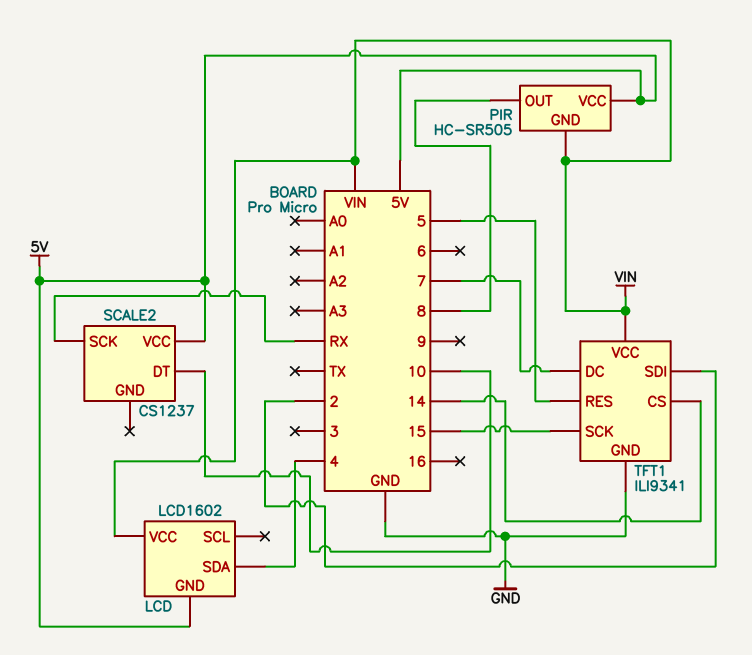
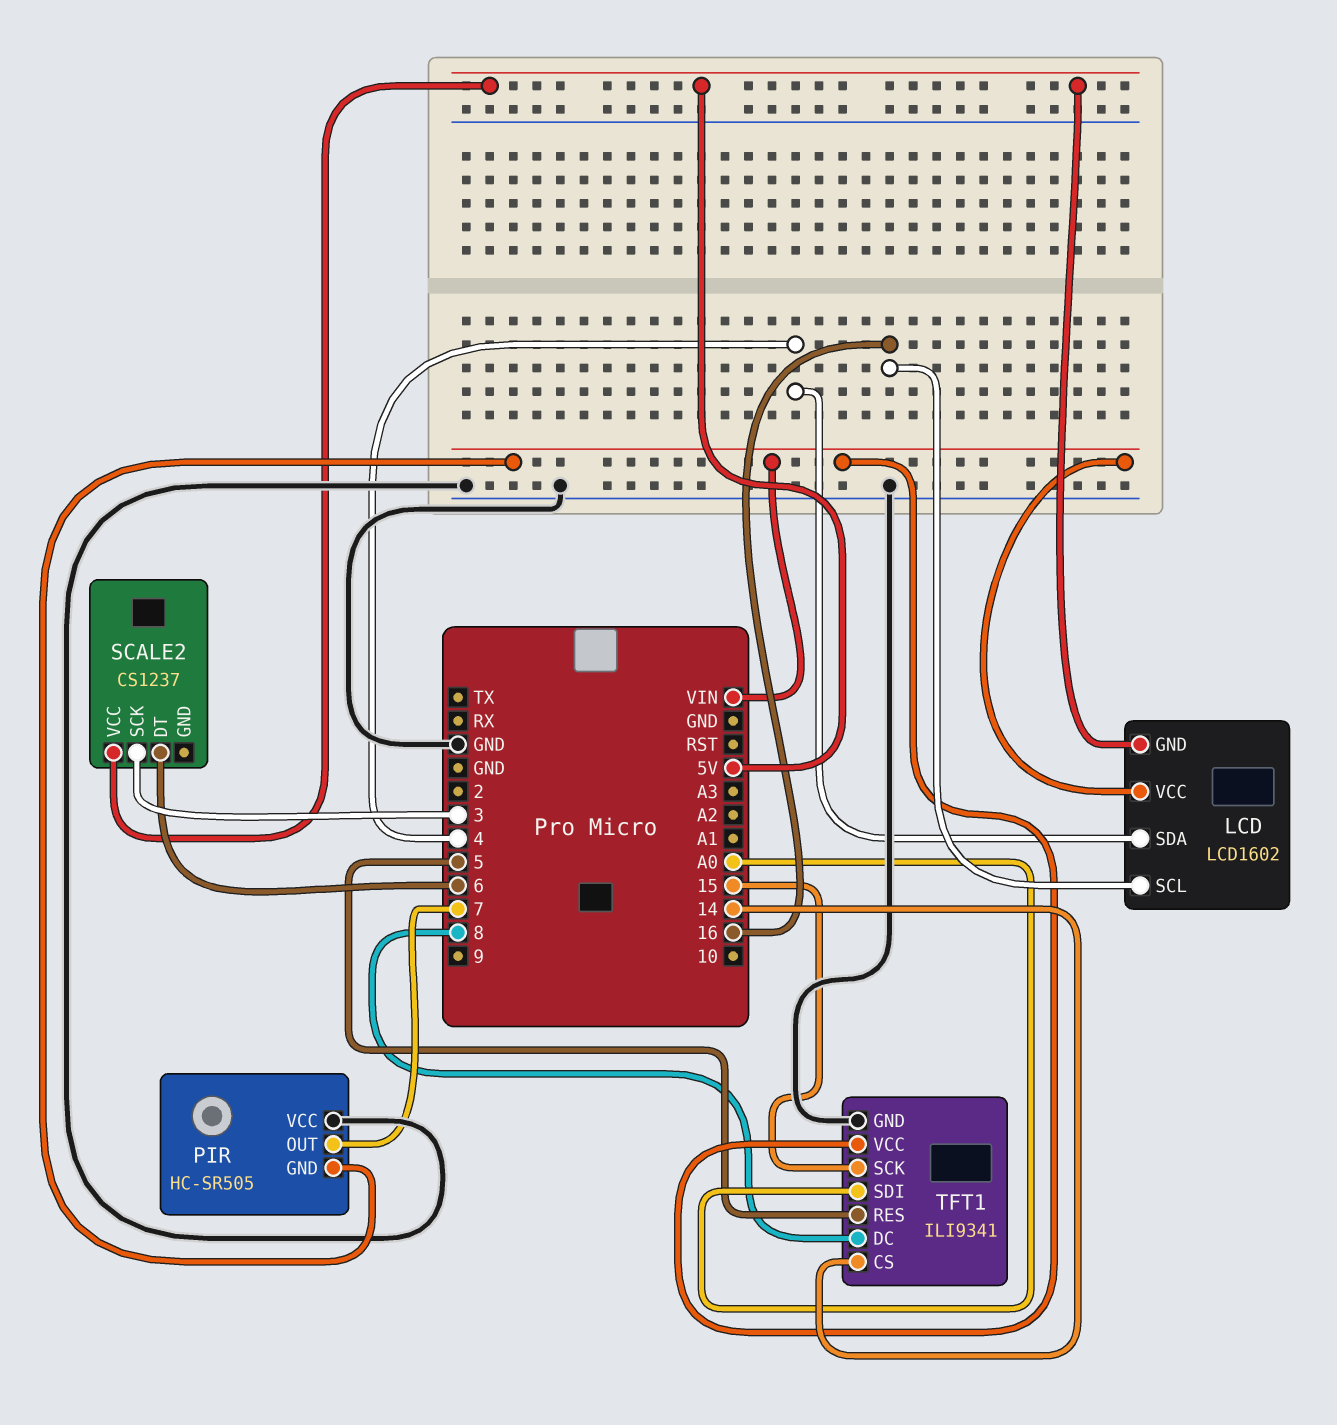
LCD pin SCL: none -> 16
PIR pin OUT: 8 -> 7
PIR pin VCC: 5V -> GND
SCALE2 pin DT: 10 -> 6
SCALE2 pin SCK: RX -> 3
TFT1 pin DC: 7 -> 8
TFT1 pin SDI: 2 -> A0

